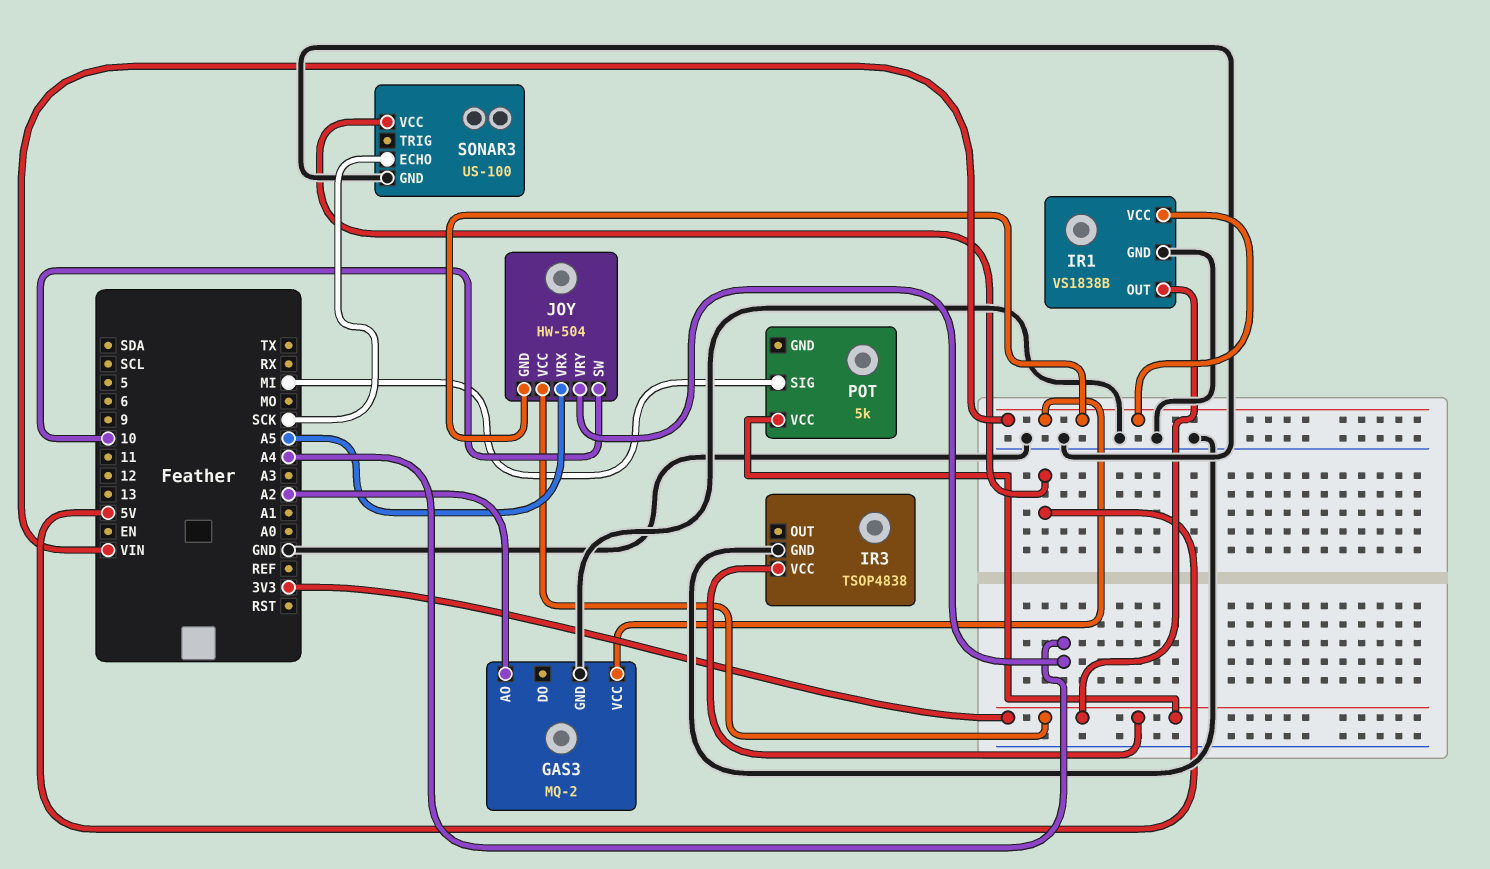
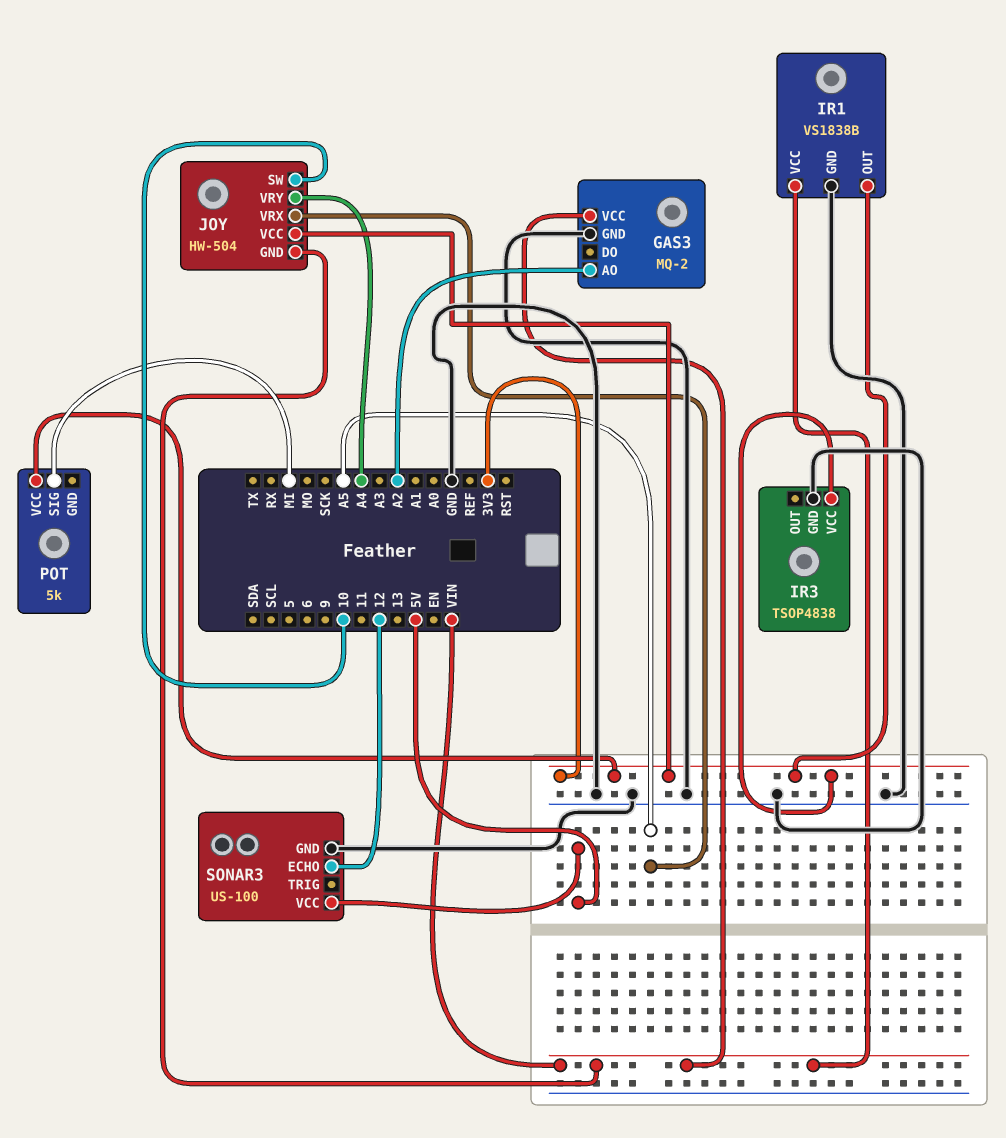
SONAR3 pin ECHO: SCK -> 12

